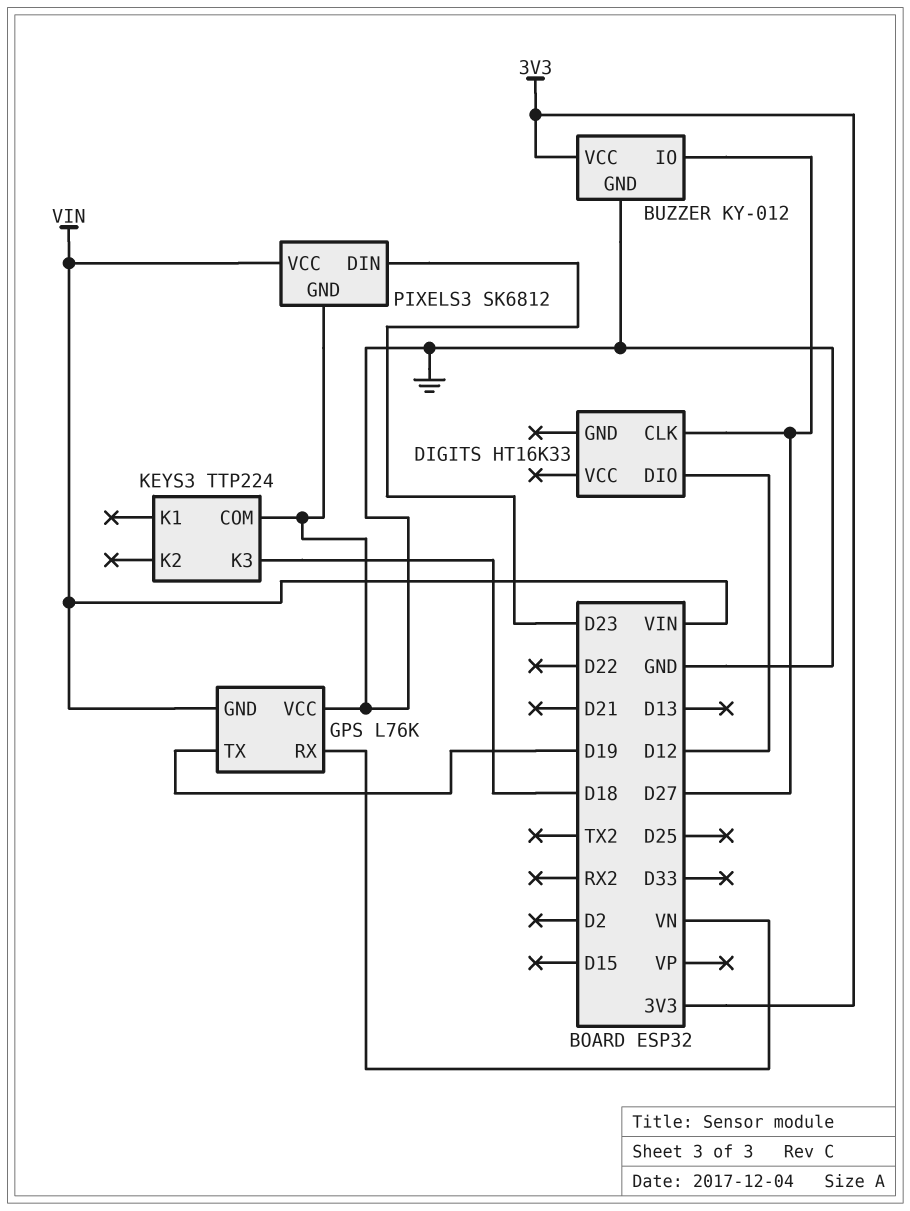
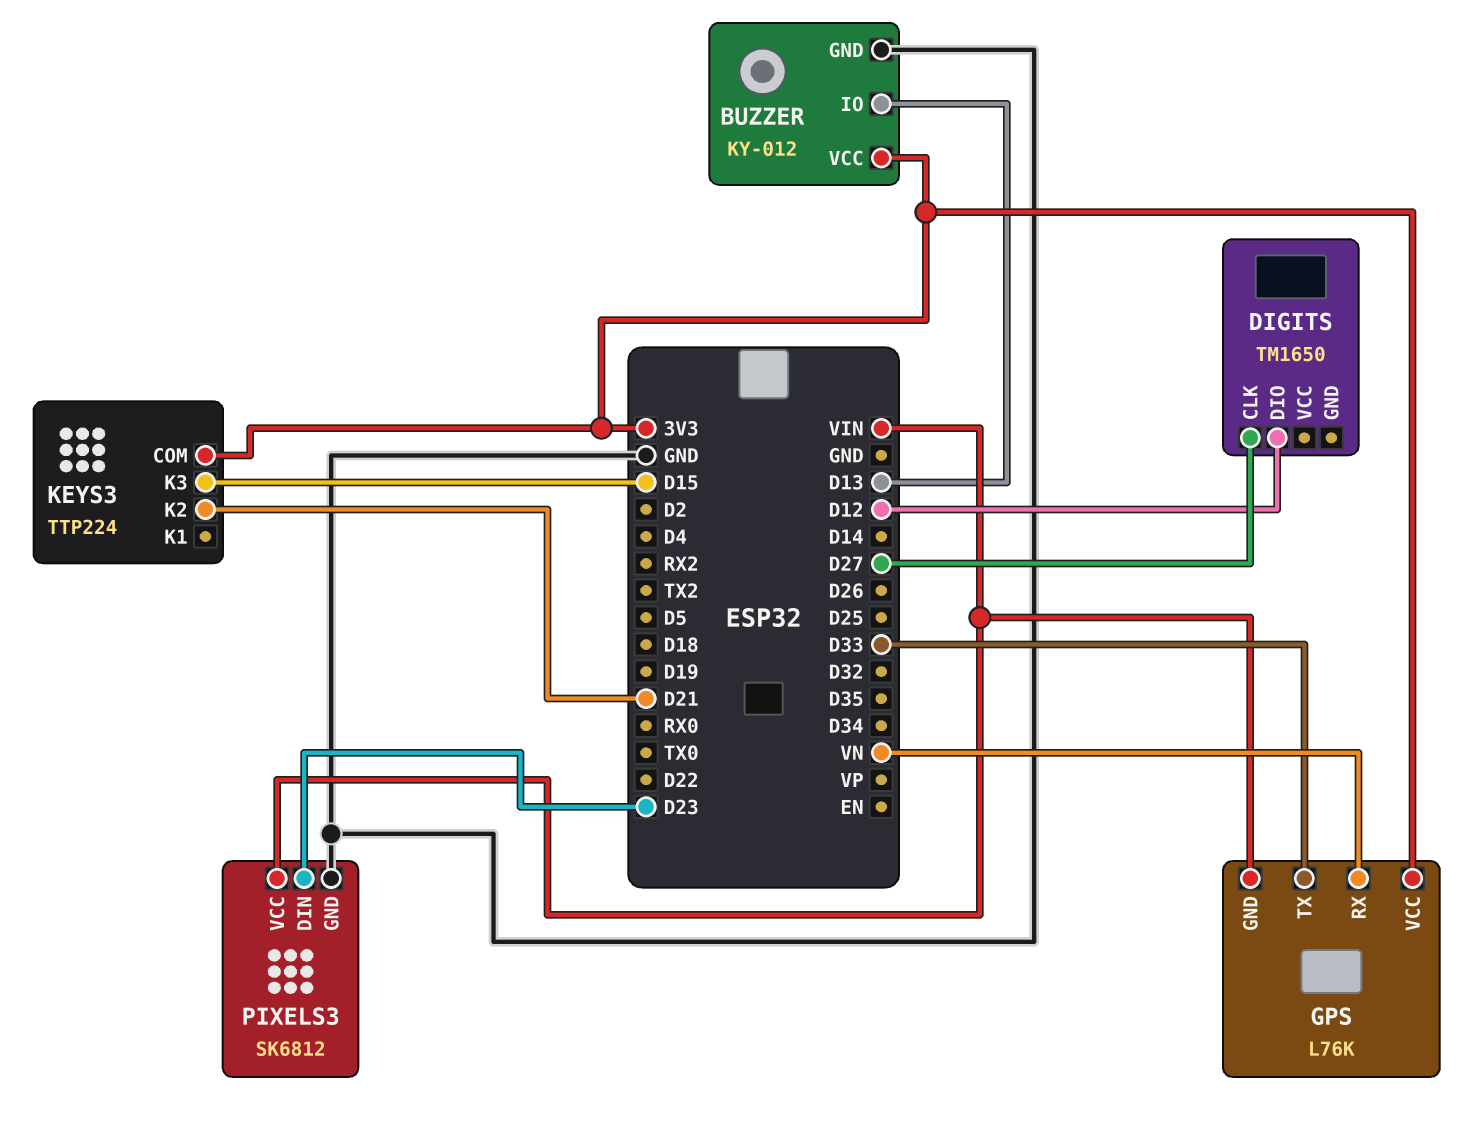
BUZZER pin IO: D27 -> D13
DIGITS: HT16K33 -> TM1650
GPS pin TX: D19 -> D33
GPS pin VCC: GND -> 3V3
KEYS3 pin COM: GND -> 3V3
KEYS3 pin K2: none -> D21
KEYS3 pin K3: D18 -> D15

